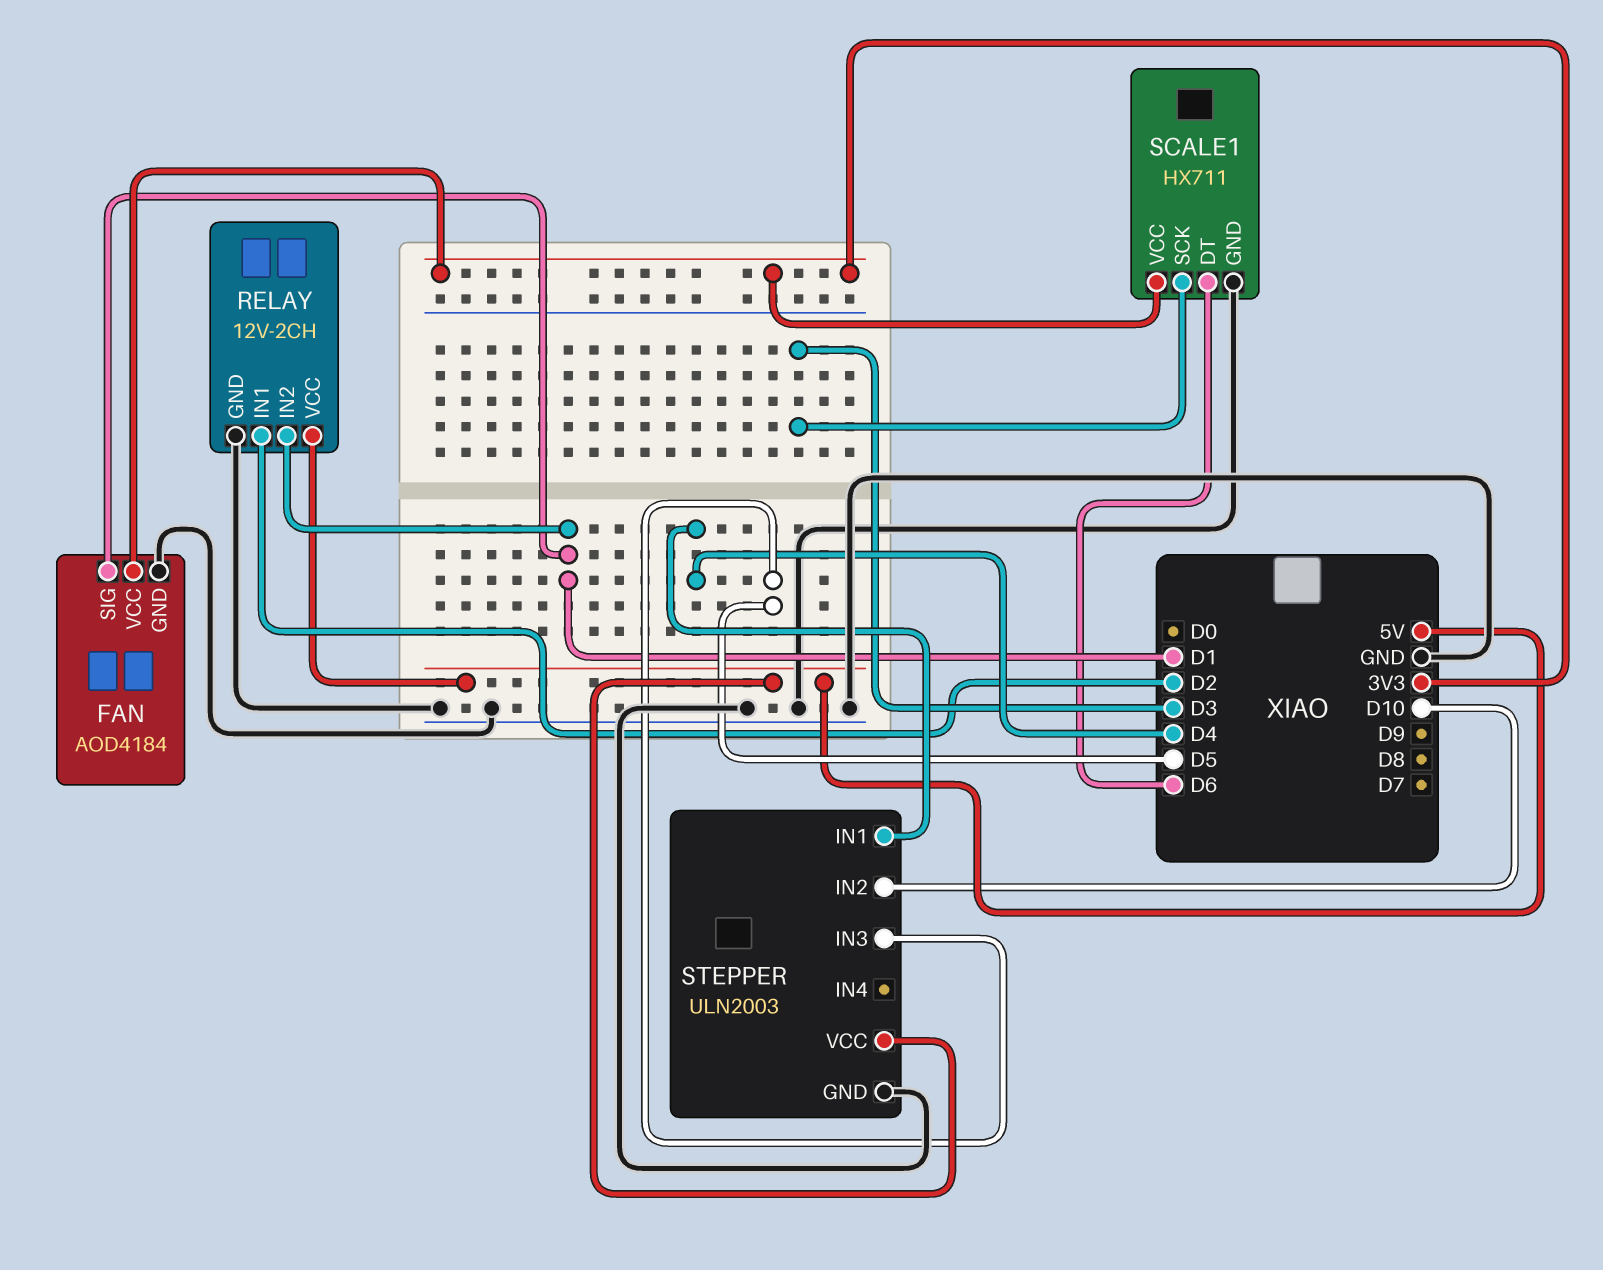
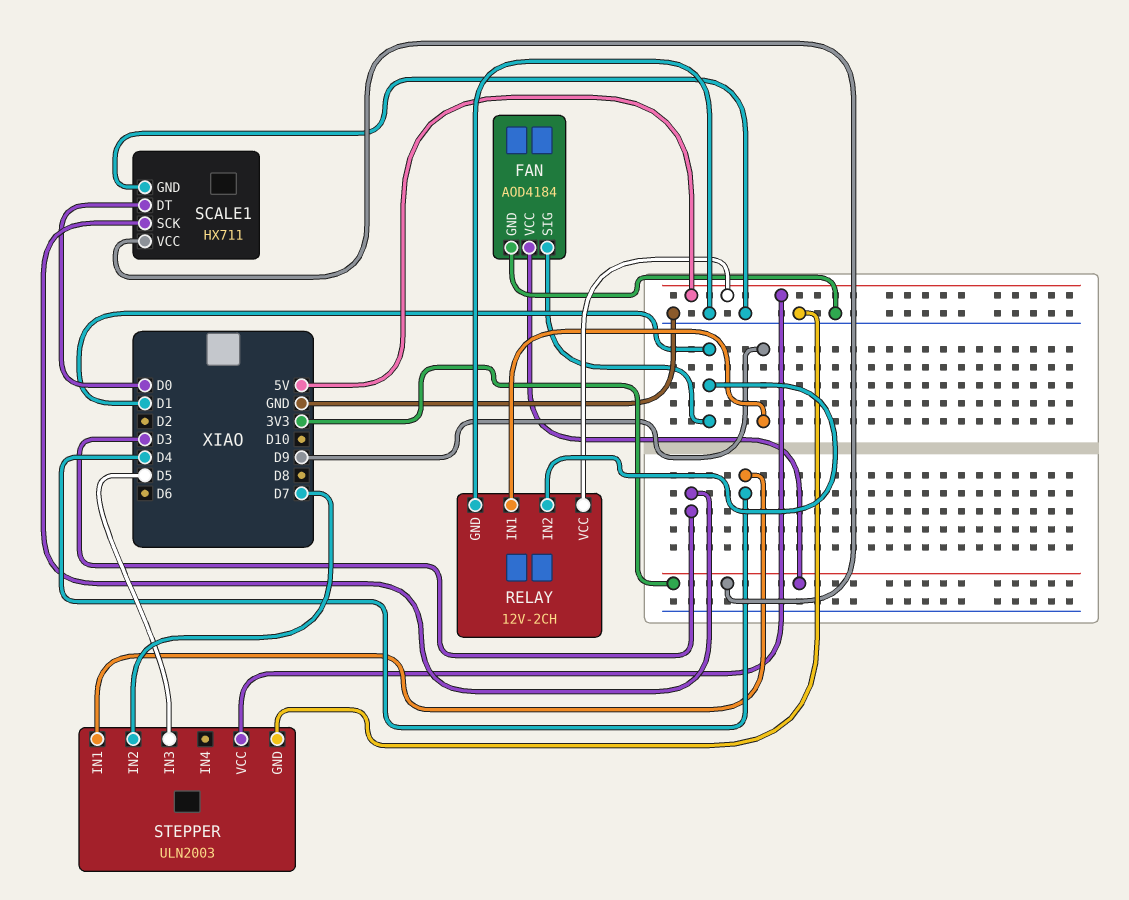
RELAY pin IN1: D2 -> D9
SCALE1 pin DT: D6 -> D0
STEPPER pin IN2: D10 -> D7

